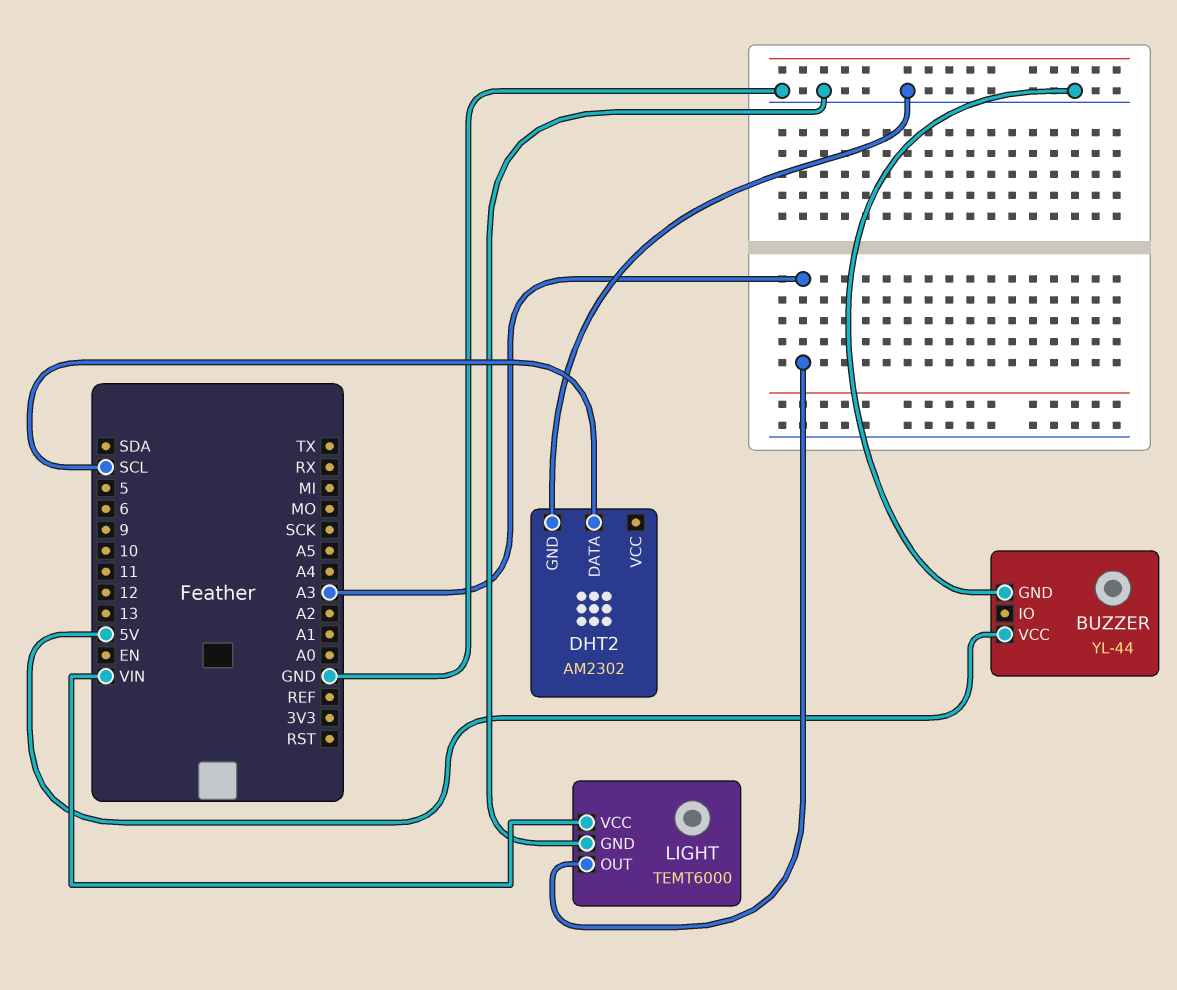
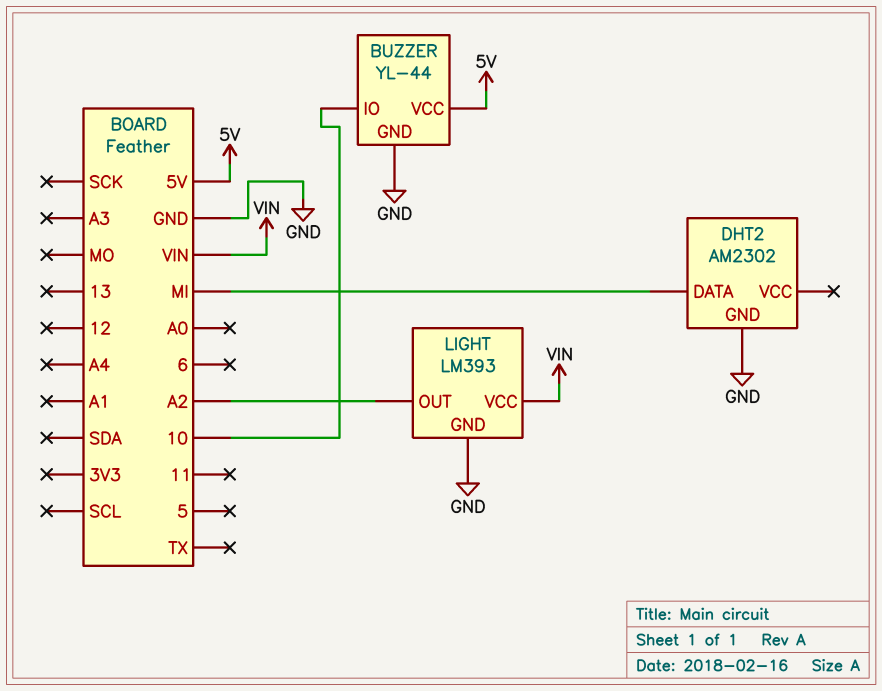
BUZZER pin IO: none -> 10
DHT2 pin DATA: SCL -> MI
LIGHT: TEMT6000 -> LM393
LIGHT pin OUT: A3 -> A2

